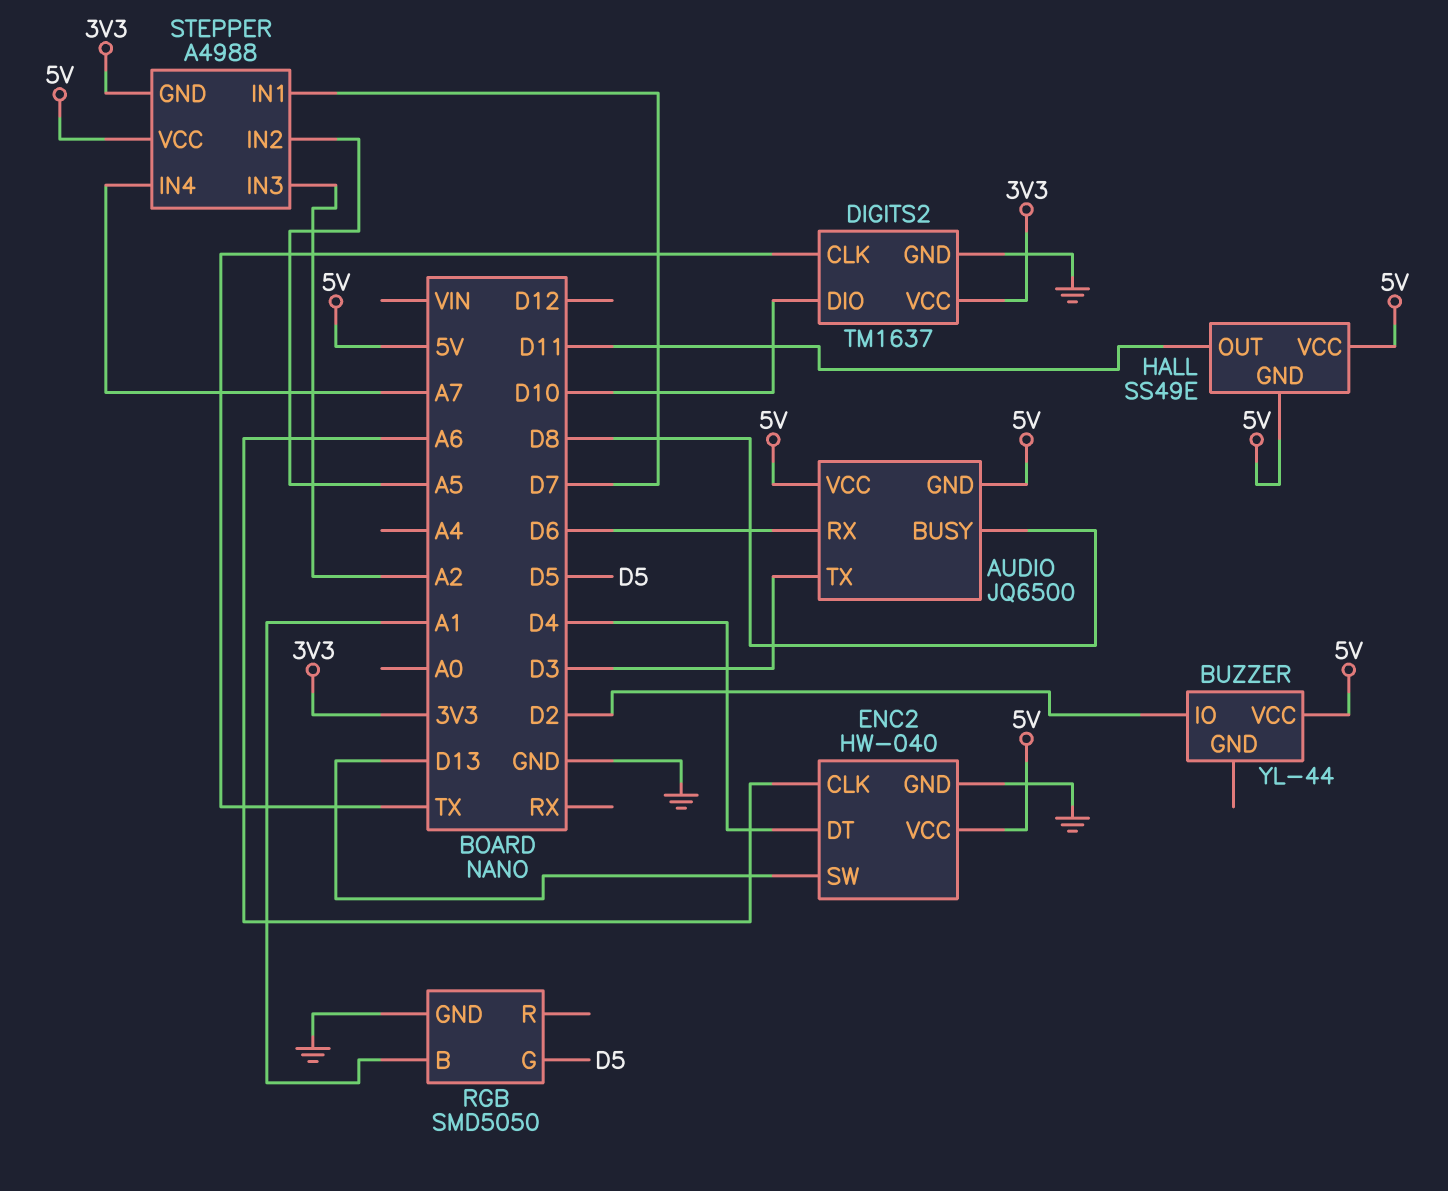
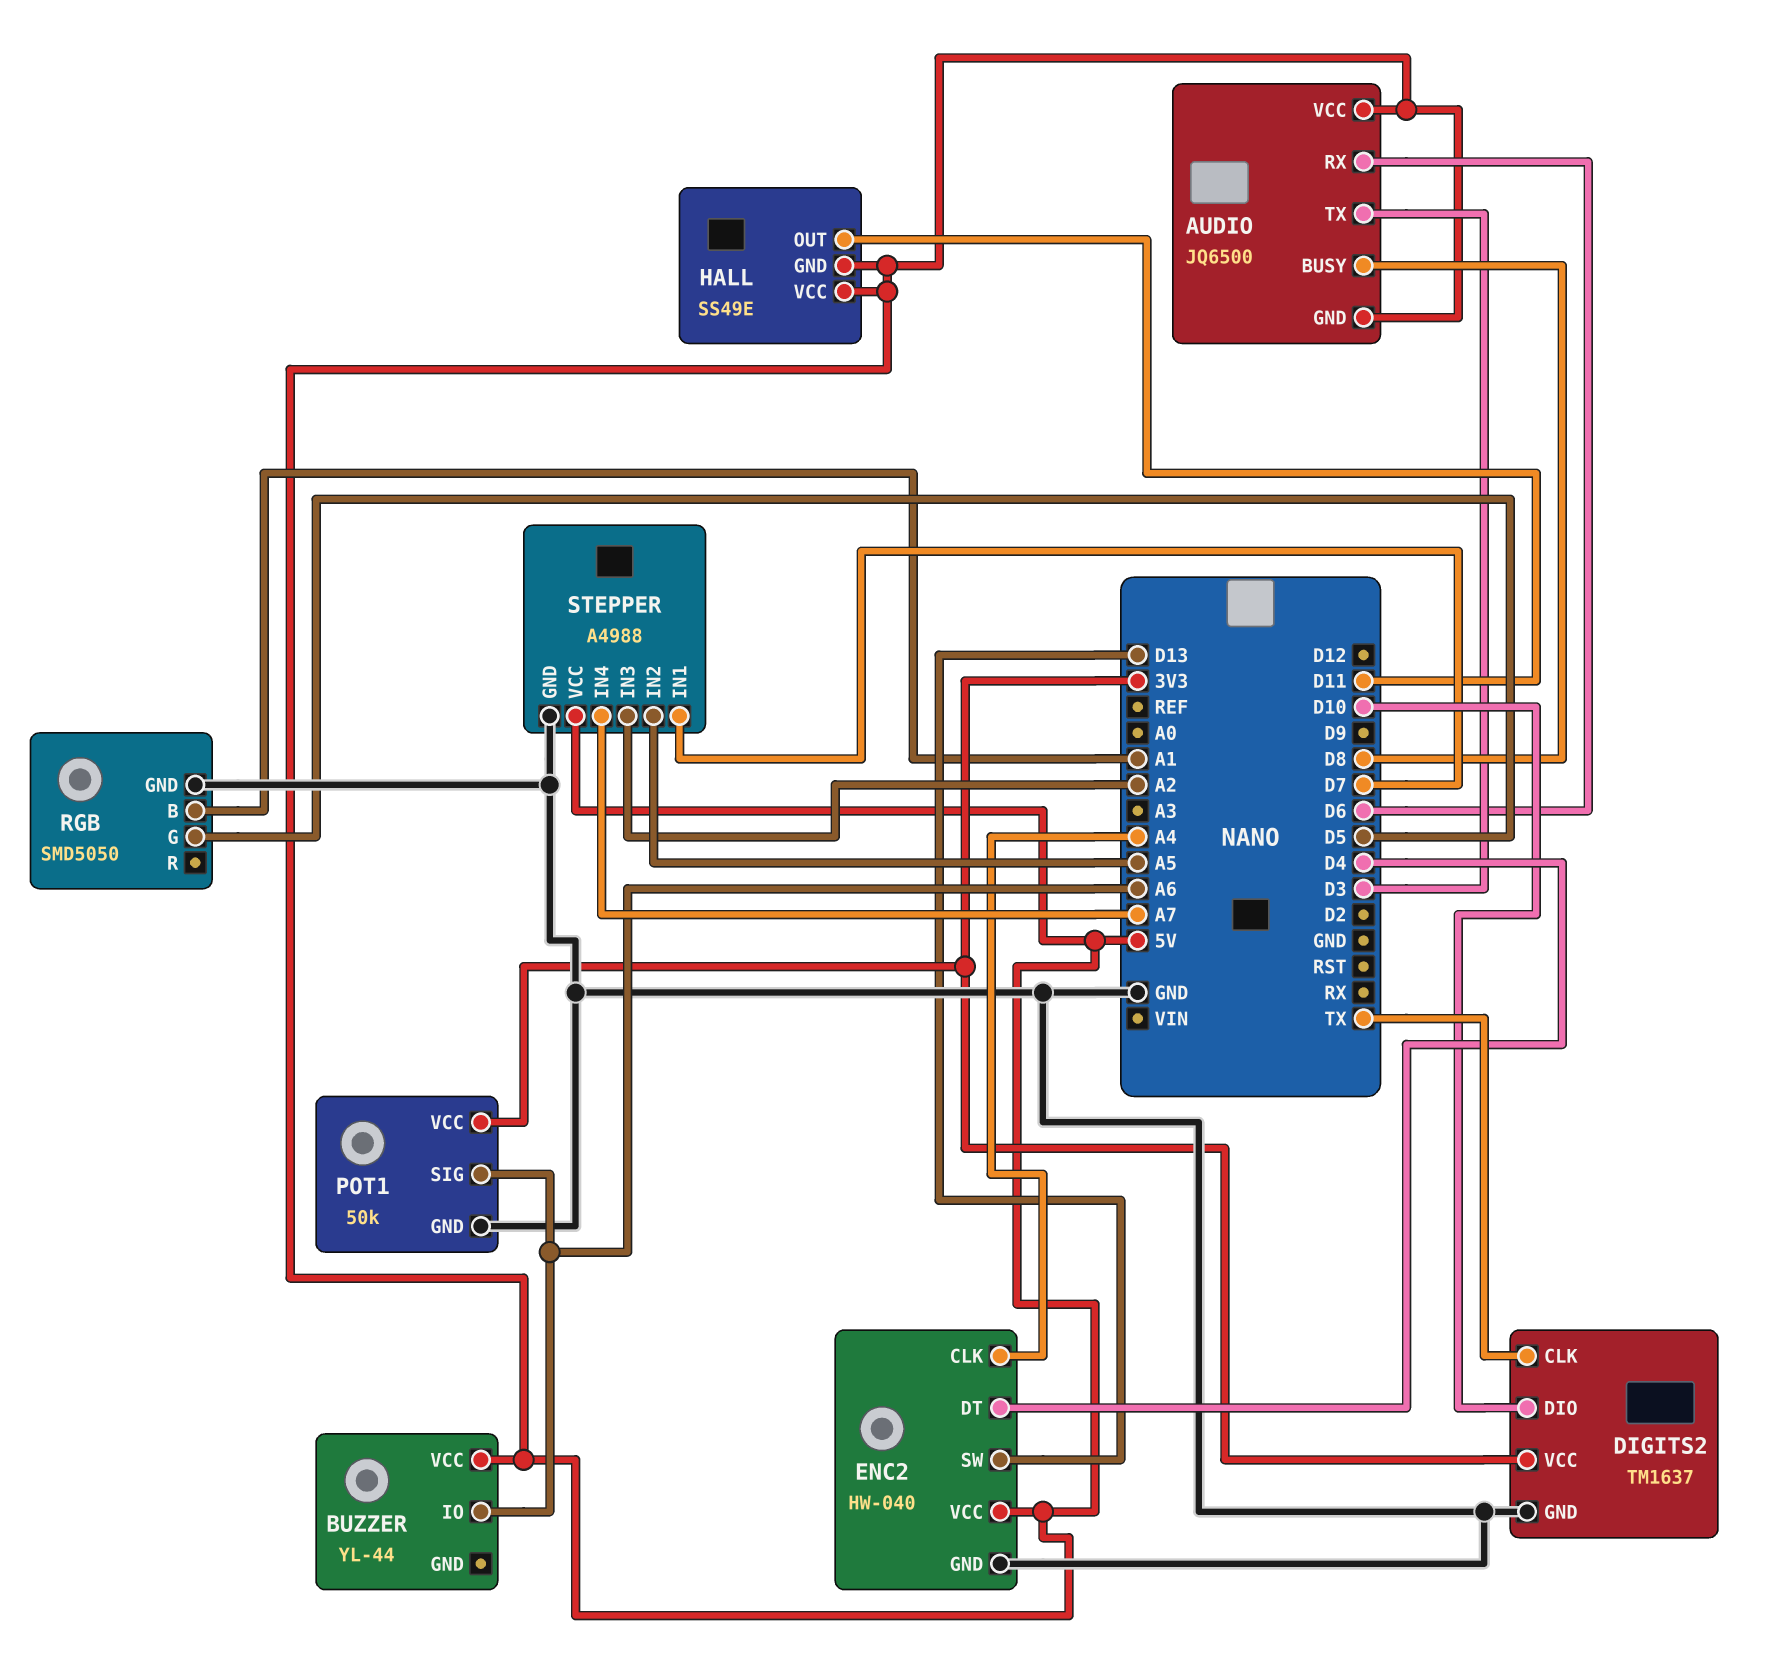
BUZZER pin IO: D2 -> A6
ENC2 pin CLK: A6 -> A4
POT1: none -> 50k
POT1 pin GND: none -> GND
POT1 pin SIG: none -> A6
POT1 pin VCC: none -> 3V3
STEPPER pin GND: 3V3 -> GND

